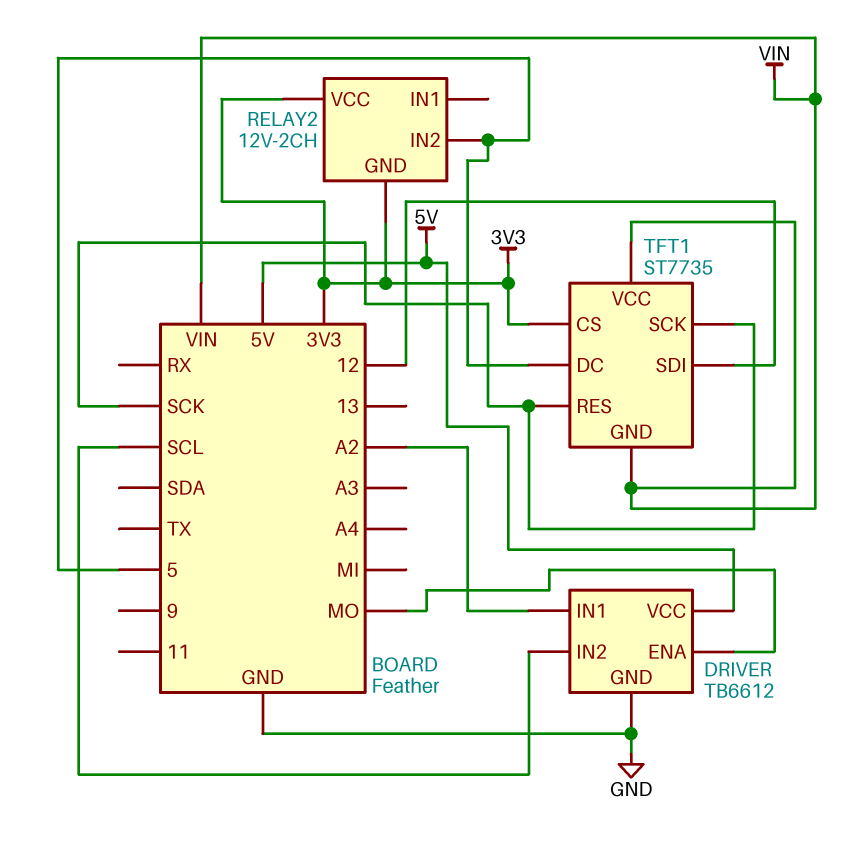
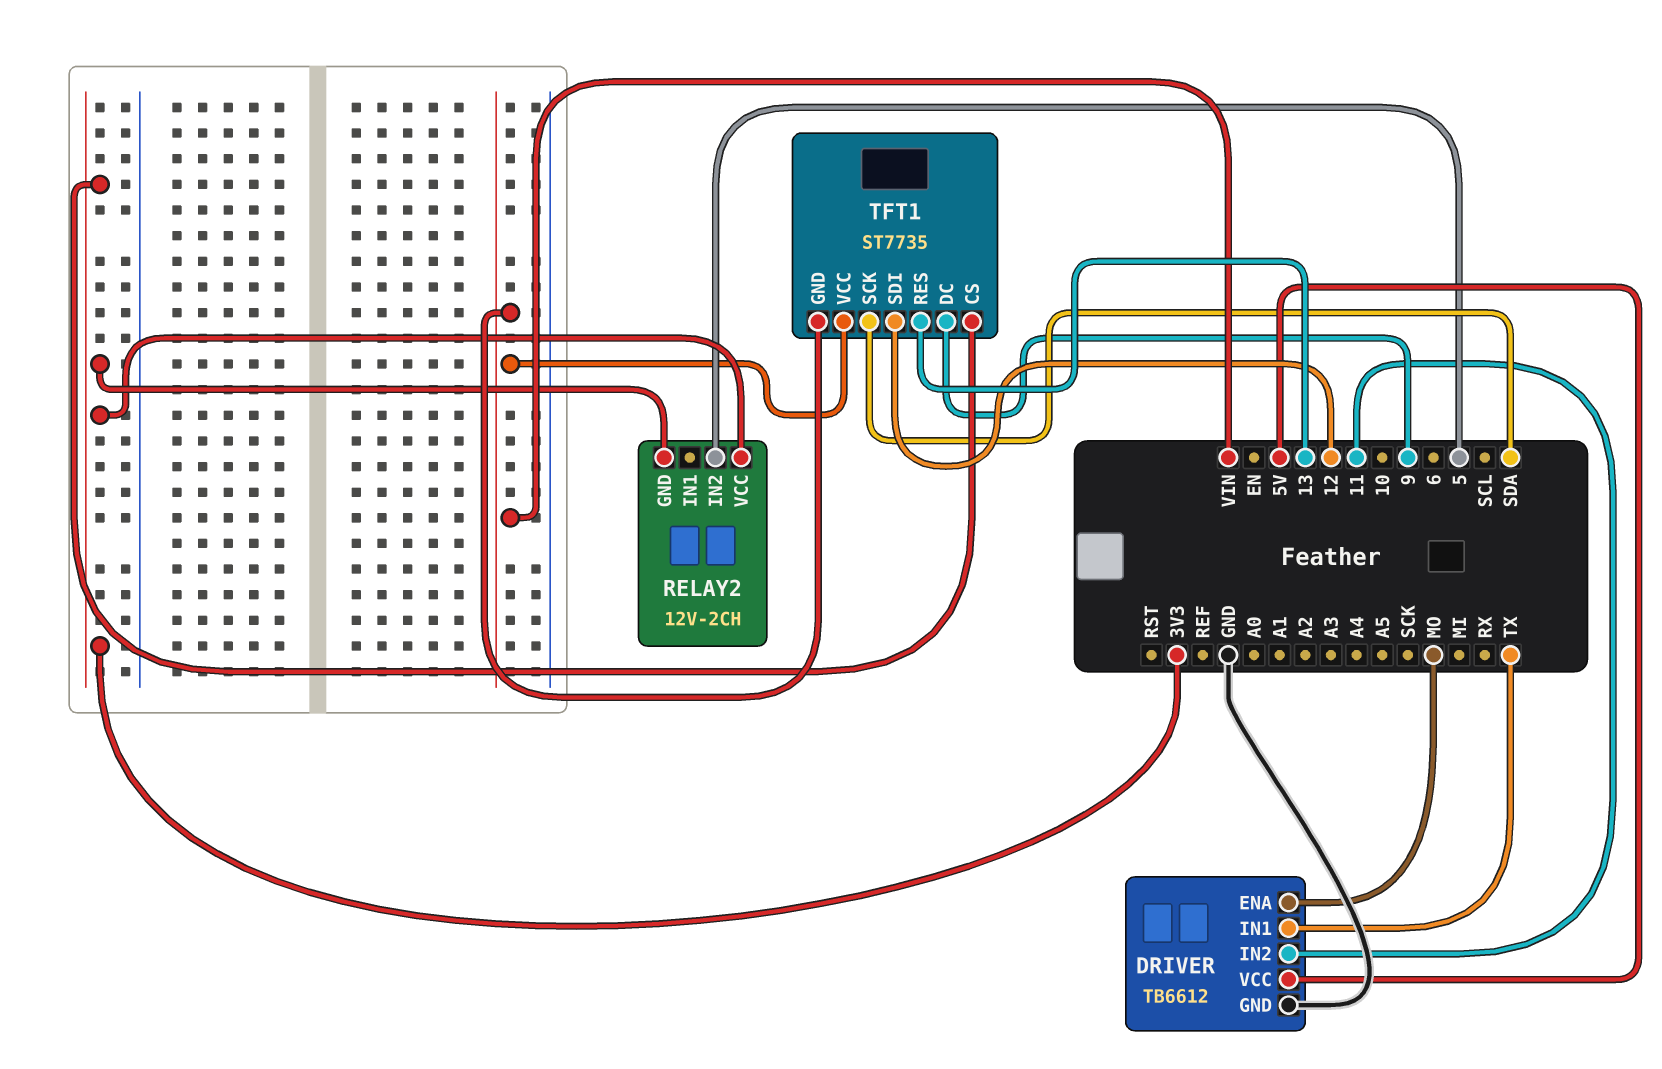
DRIVER pin IN1: A2 -> TX
DRIVER pin IN2: SCL -> 11
TFT1 pin DC: 5 -> 9
TFT1 pin RES: SCK -> 13
TFT1 pin SCK: SCK -> SDA

